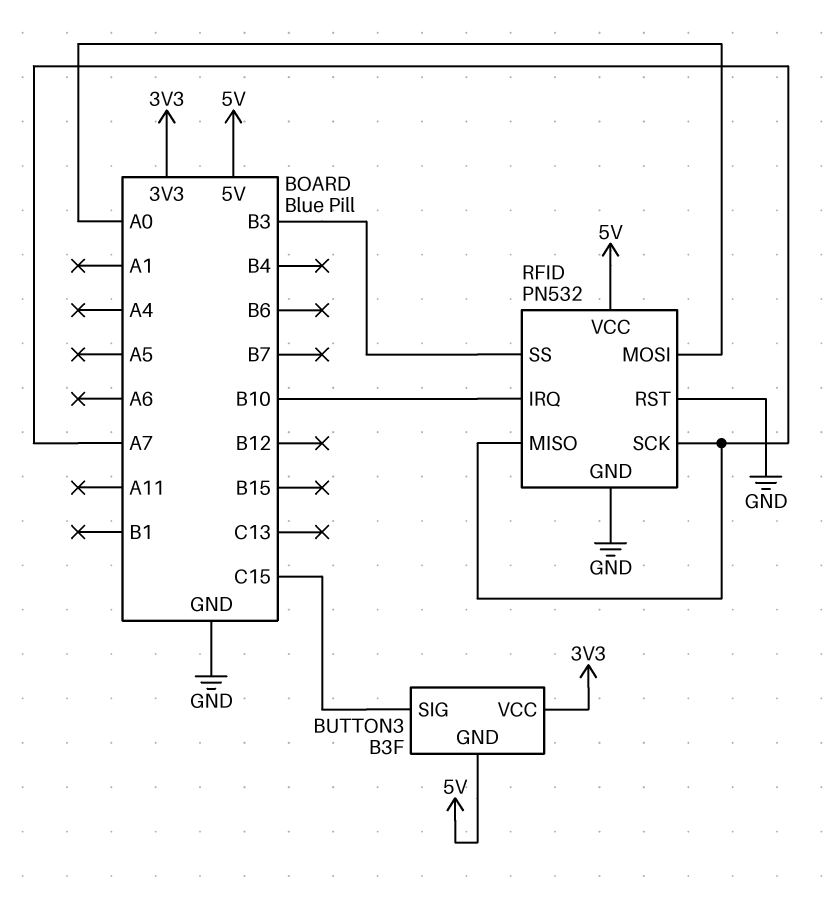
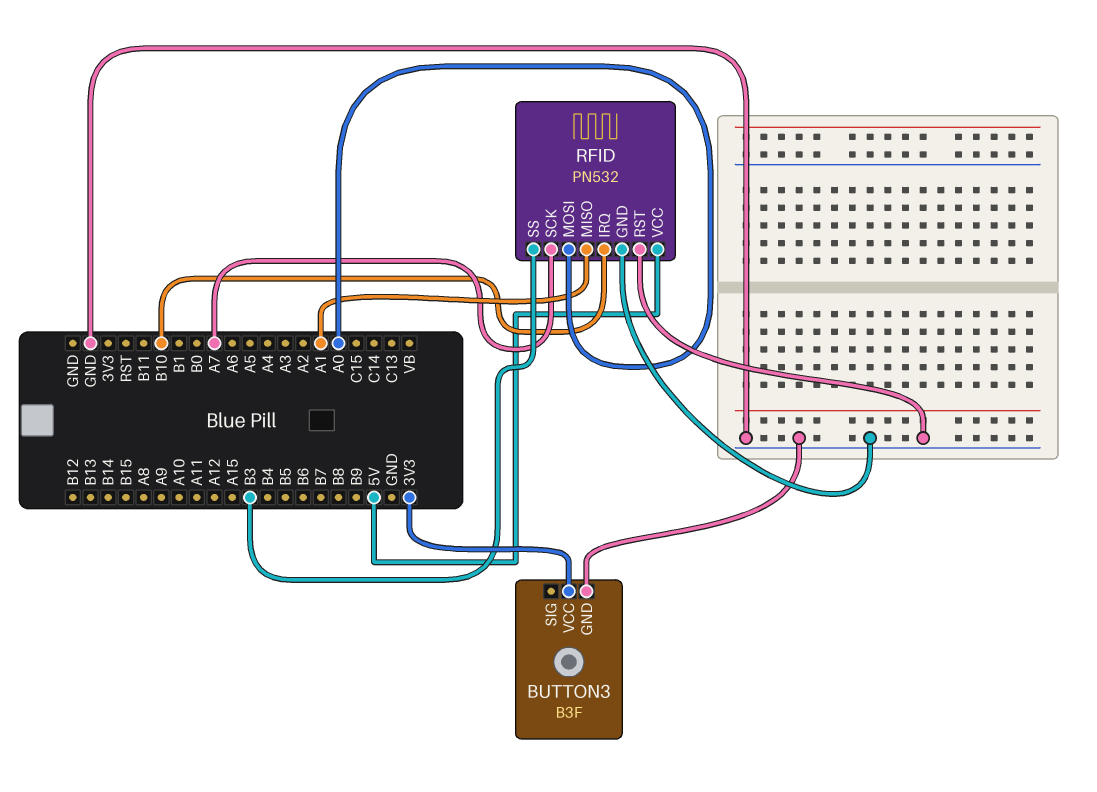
BUTTON3 pin GND: 5V -> GND
BUTTON3 pin SIG: C15 -> none
RFID pin MISO: A7 -> A1

